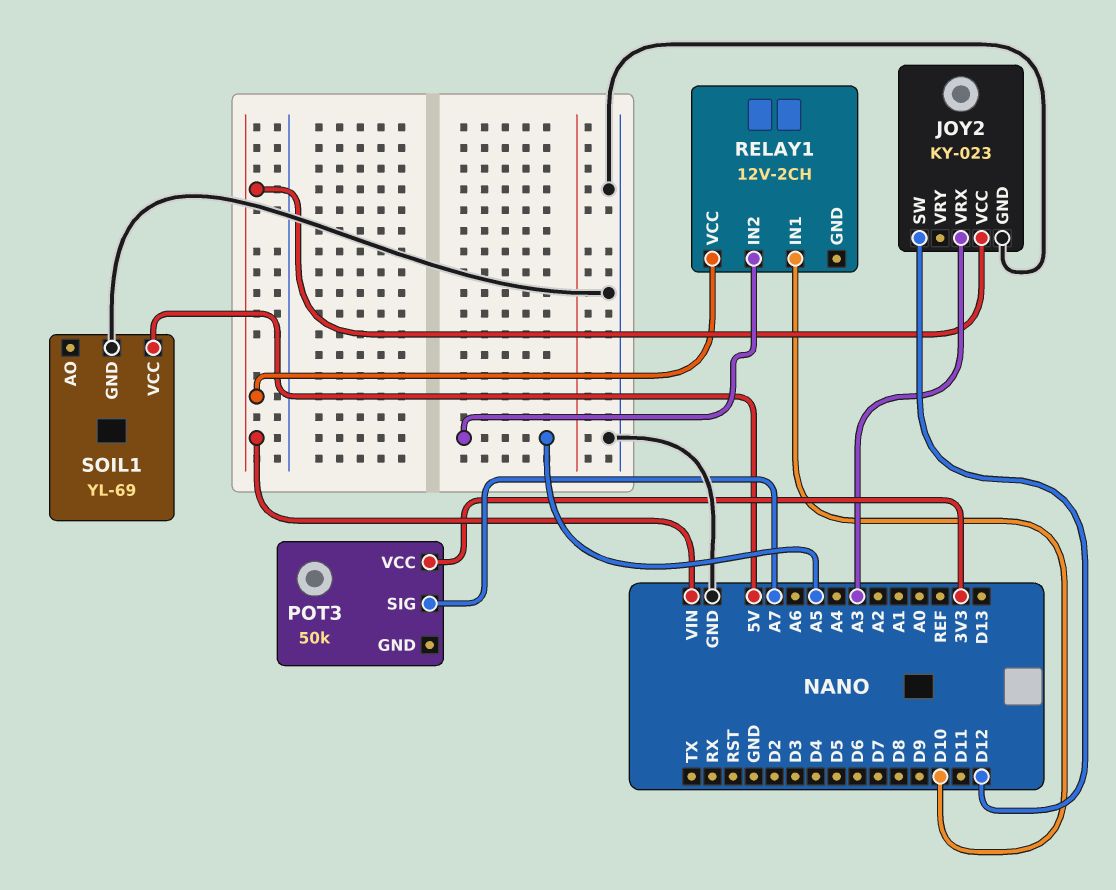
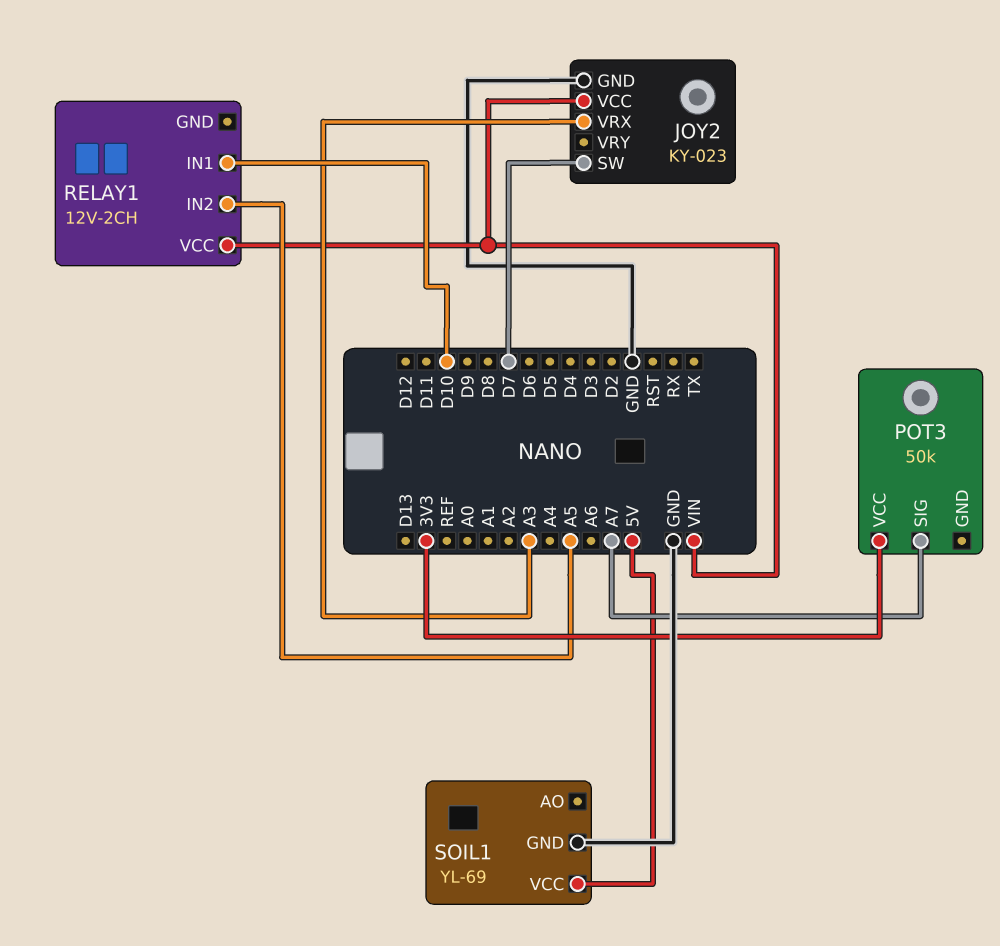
JOY2 pin SW: D12 -> D7

